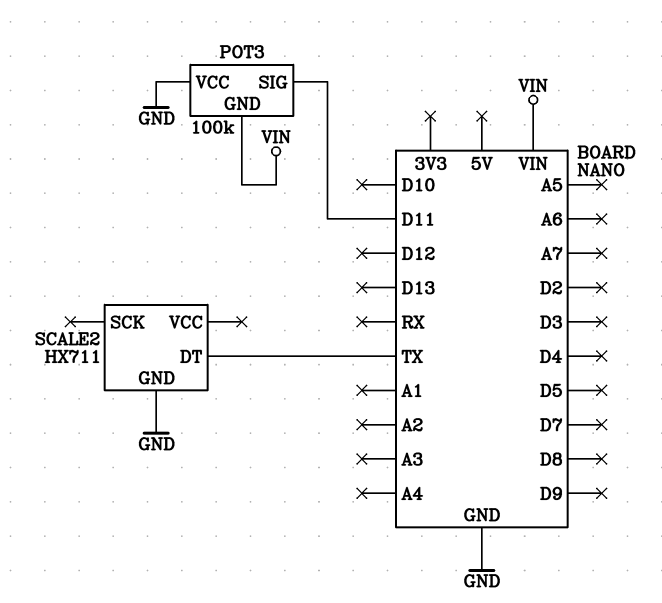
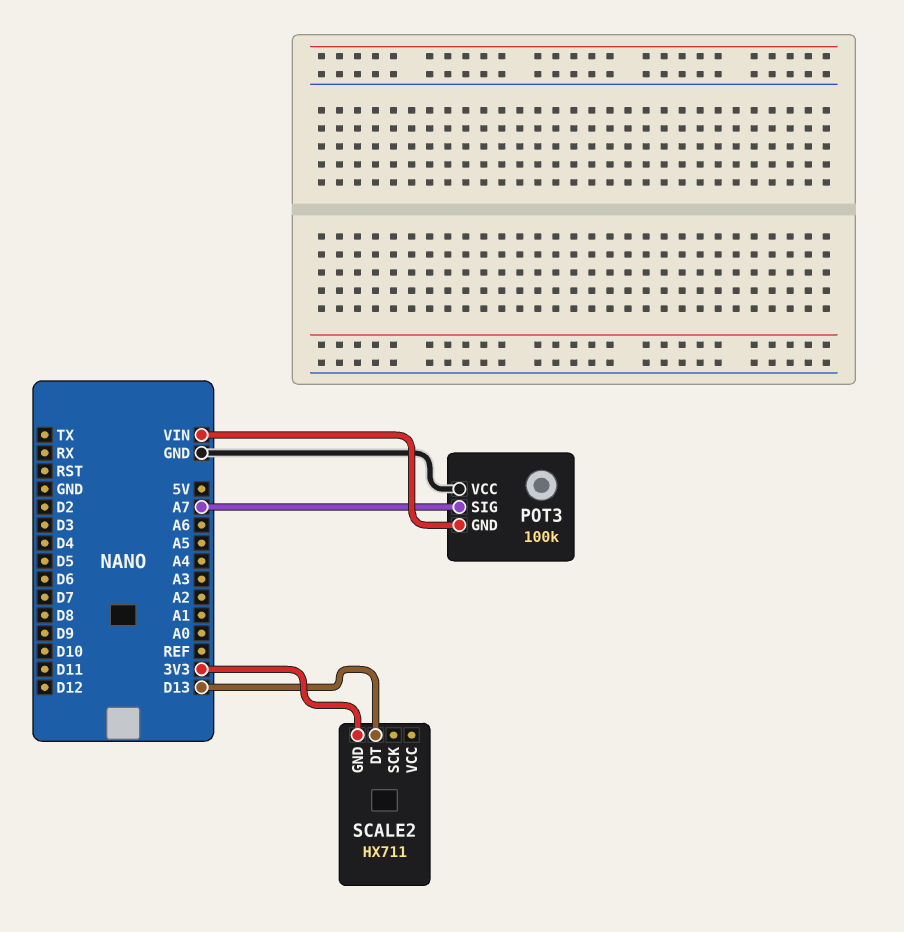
POT3 pin SIG: D11 -> A7
SCALE2 pin DT: TX -> D13
SCALE2 pin GND: GND -> 3V3

